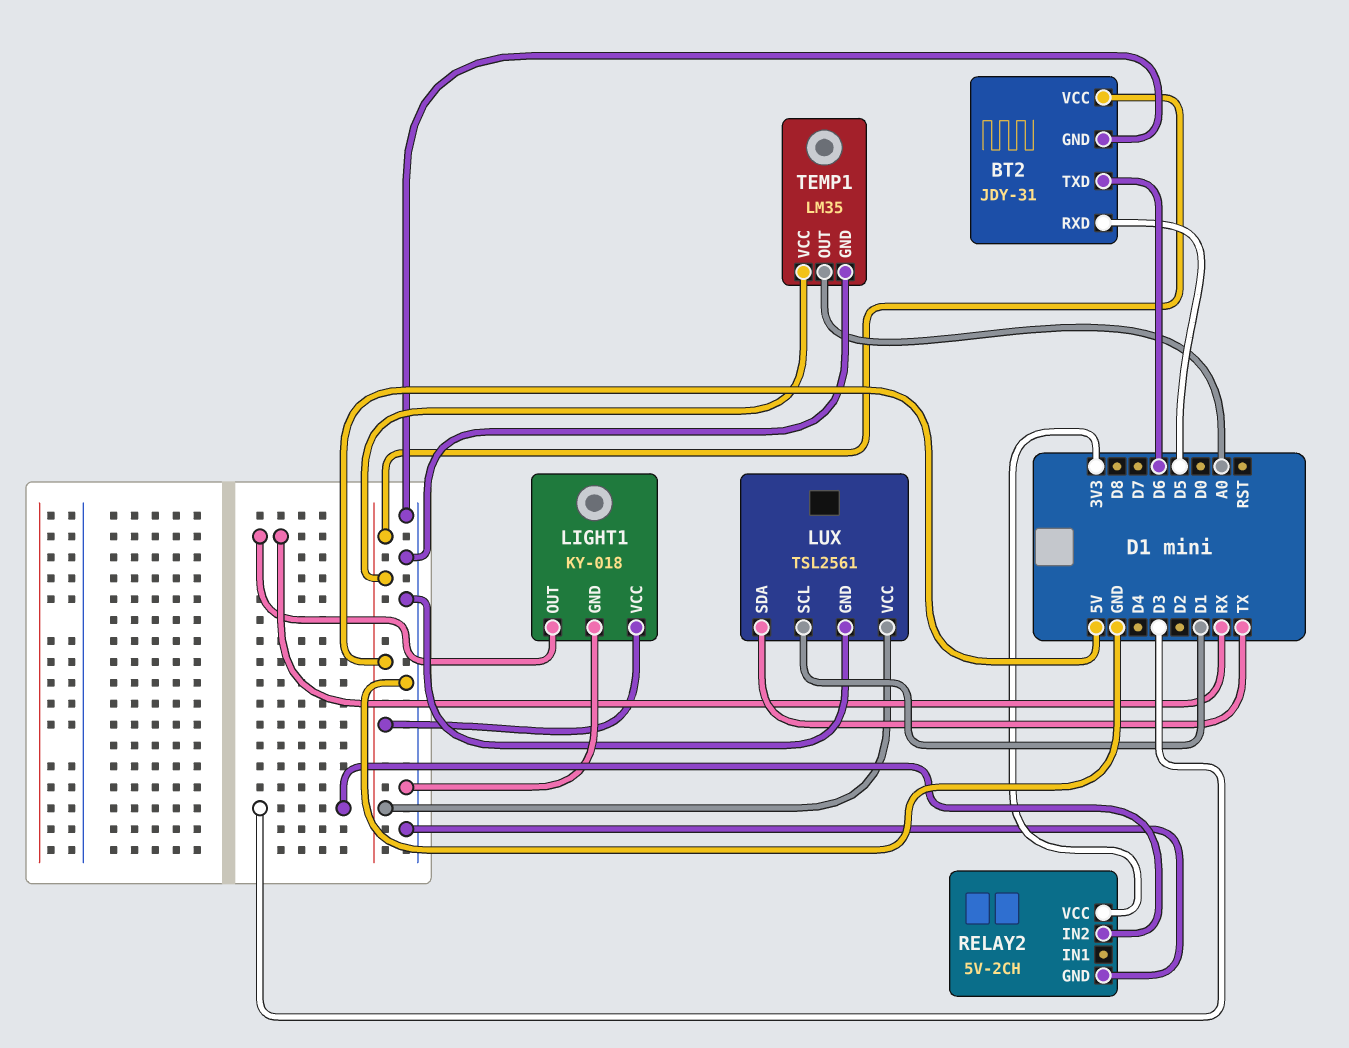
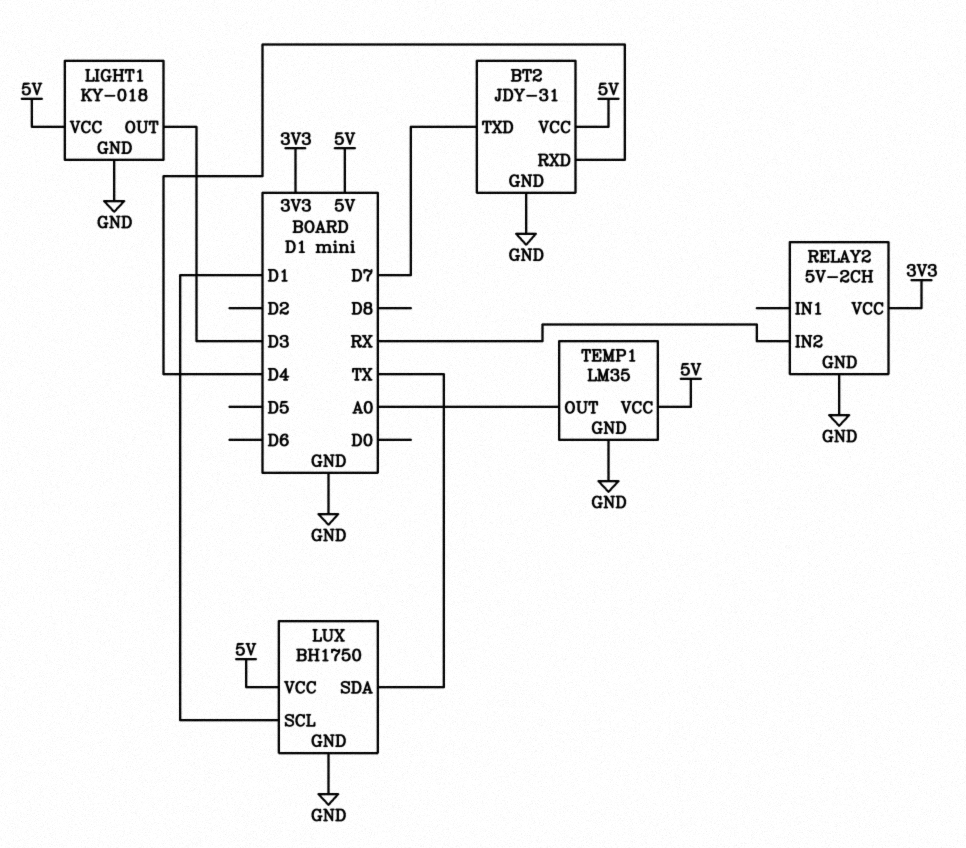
BT2 pin RXD: D5 -> D4
BT2 pin TXD: D6 -> D7
LIGHT1 pin OUT: RX -> D3
LUX: TSL2561 -> BH1750
RELAY2 pin IN2: D3 -> RX

